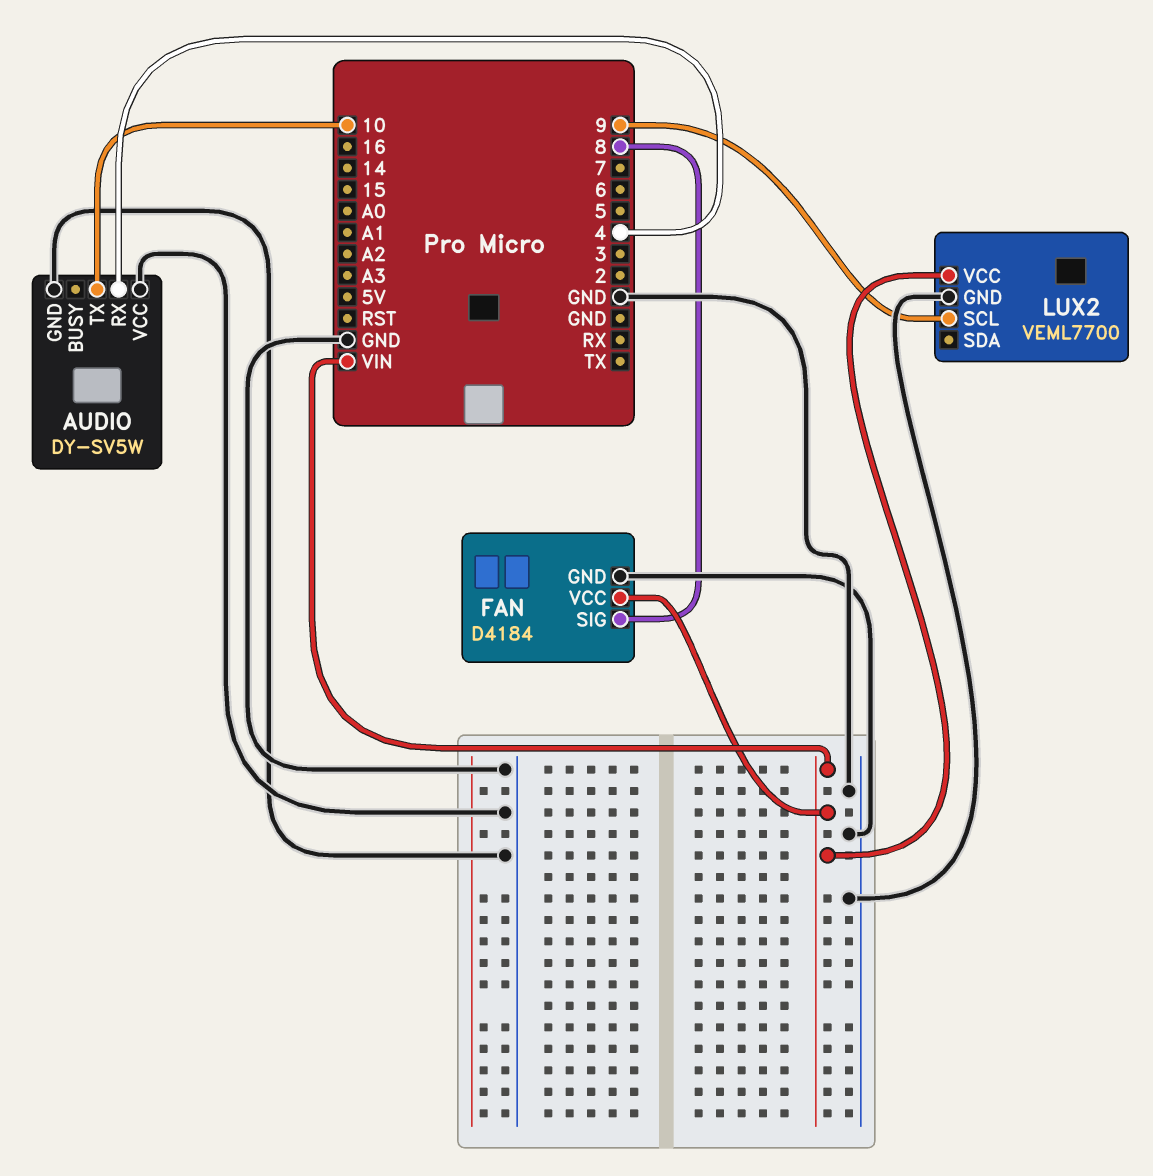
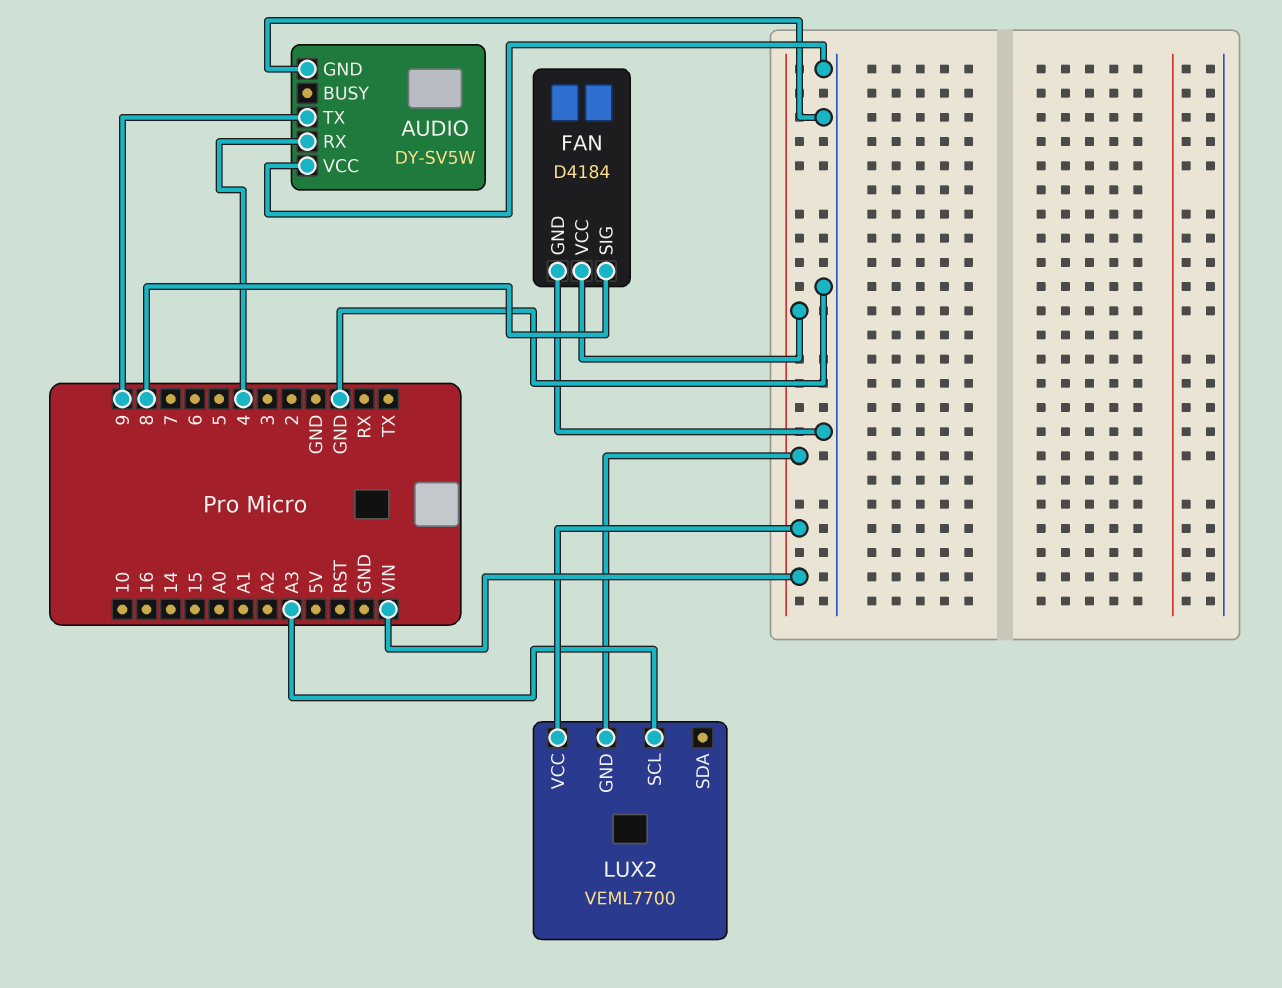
AUDIO pin TX: 10 -> 9
LUX2 pin GND: GND -> VIN
LUX2 pin SCL: 9 -> A3

